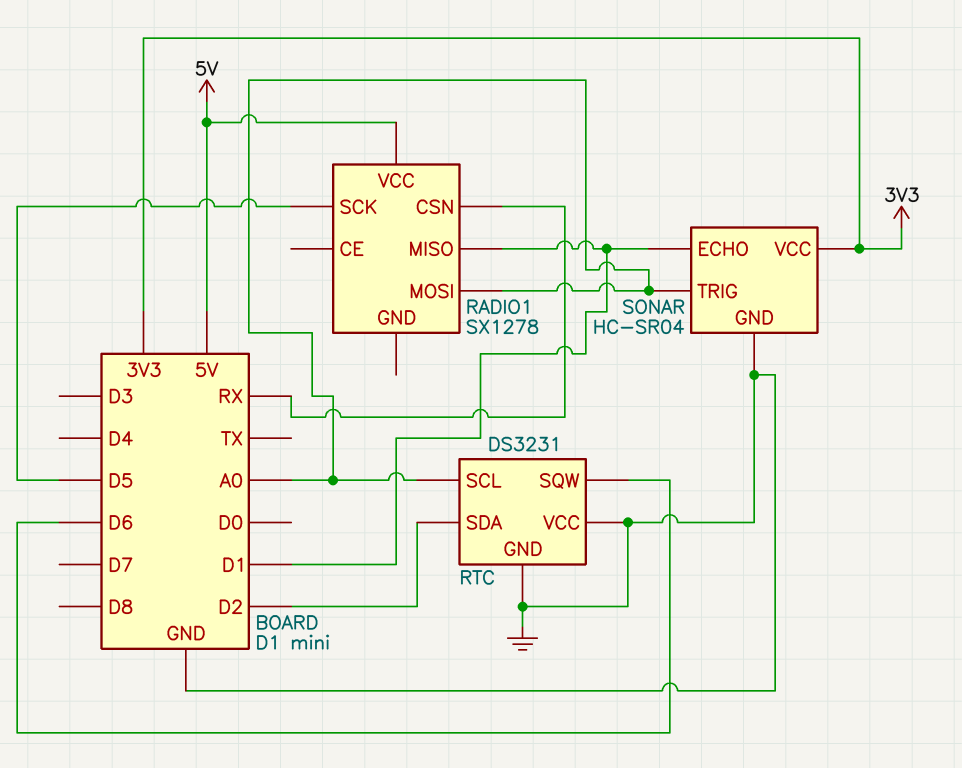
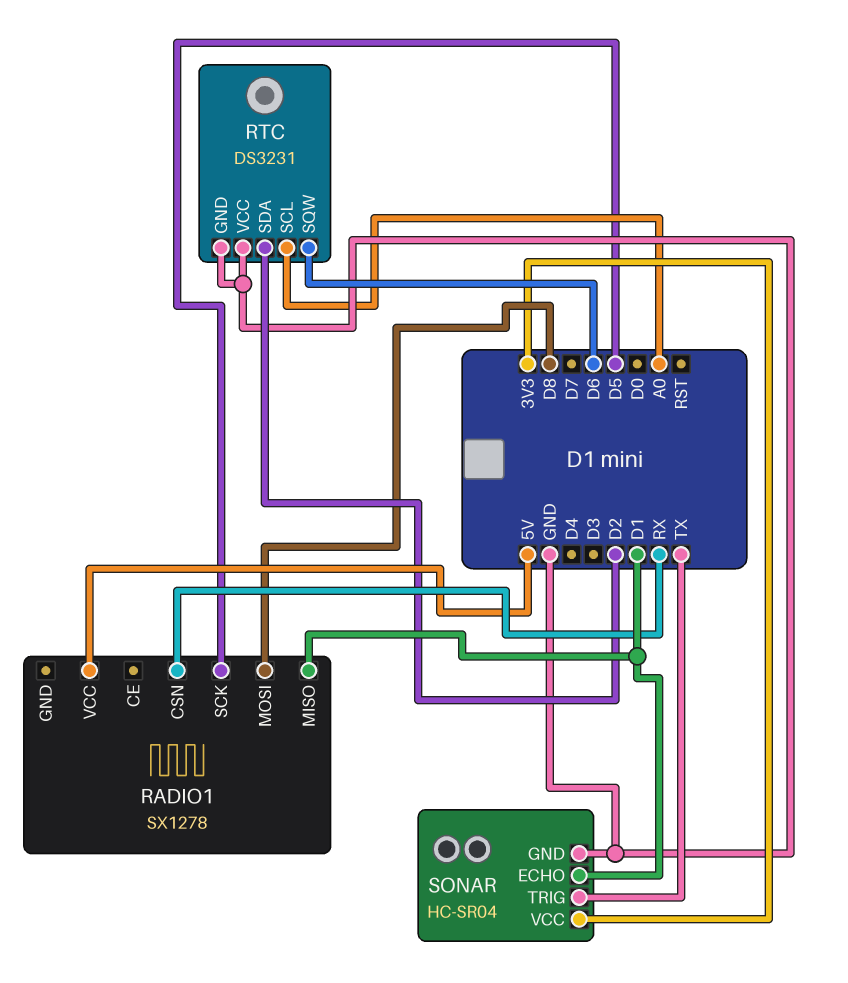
RADIO1 pin MOSI: A0 -> D8
SONAR pin TRIG: A0 -> TX

